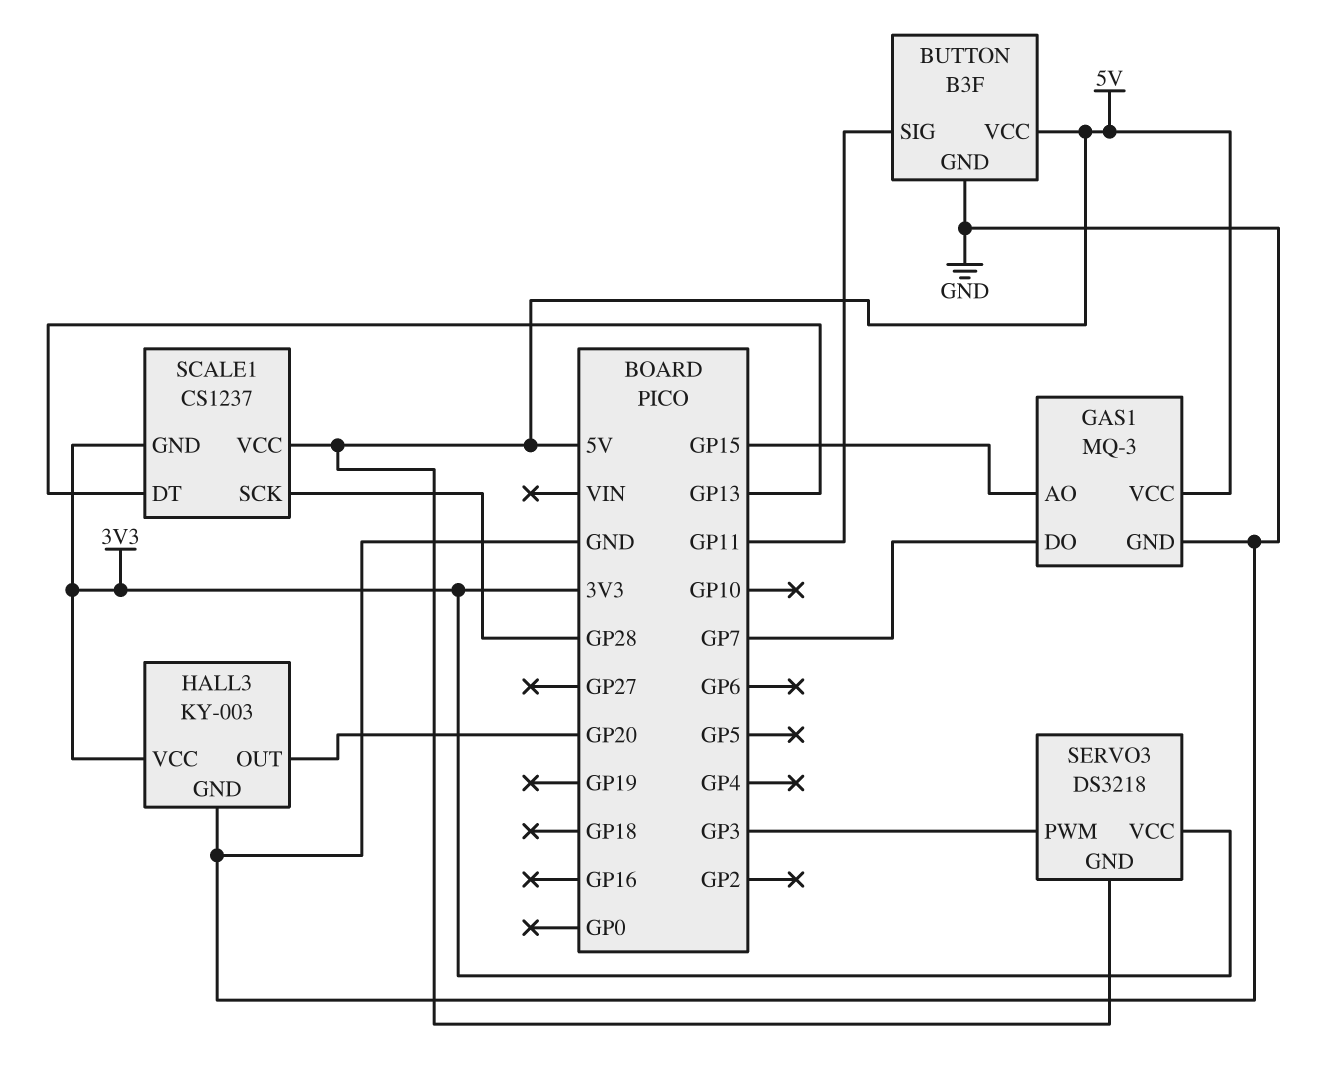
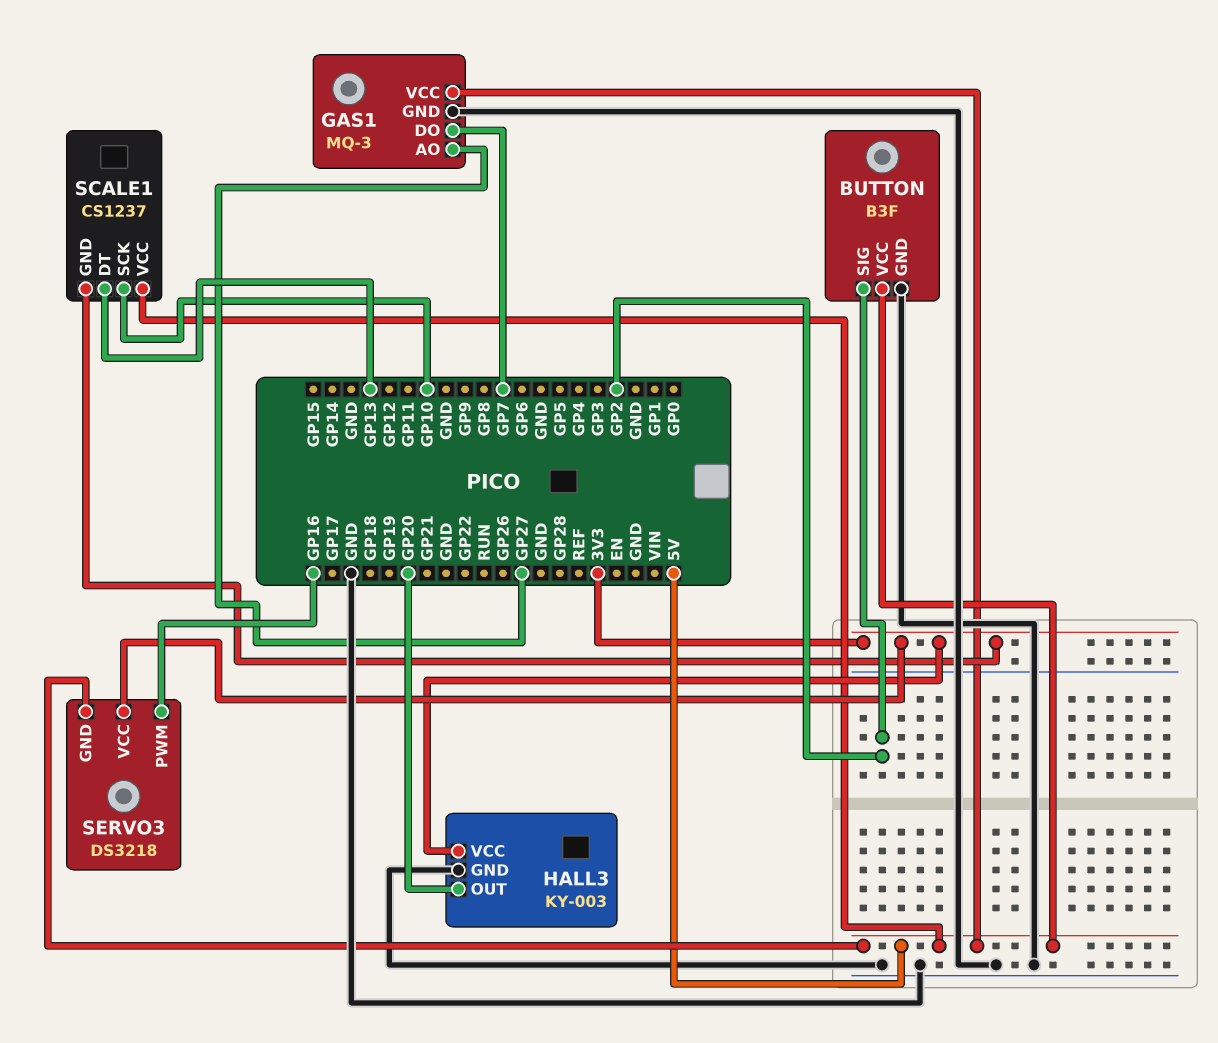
BUTTON pin SIG: GP11 -> GP2
GAS1 pin AO: GP15 -> GP27
SCALE1 pin SCK: GP28 -> GP10
SERVO3 pin PWM: GP3 -> GP16

